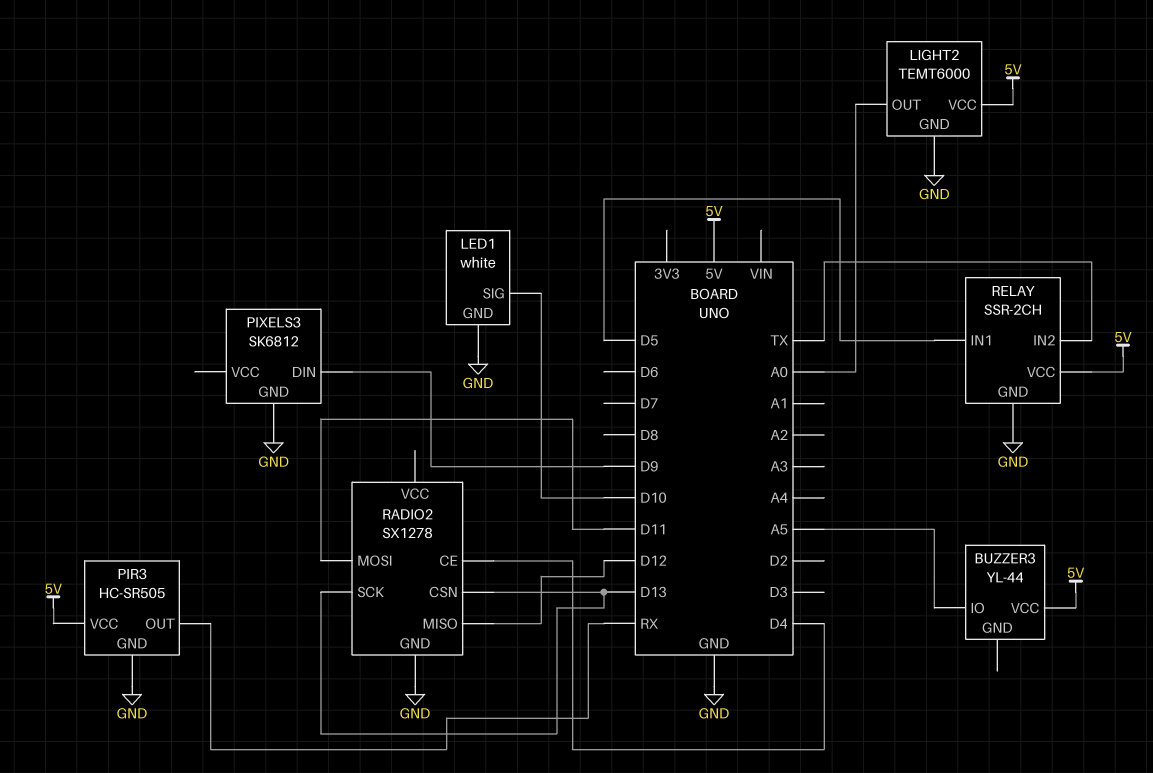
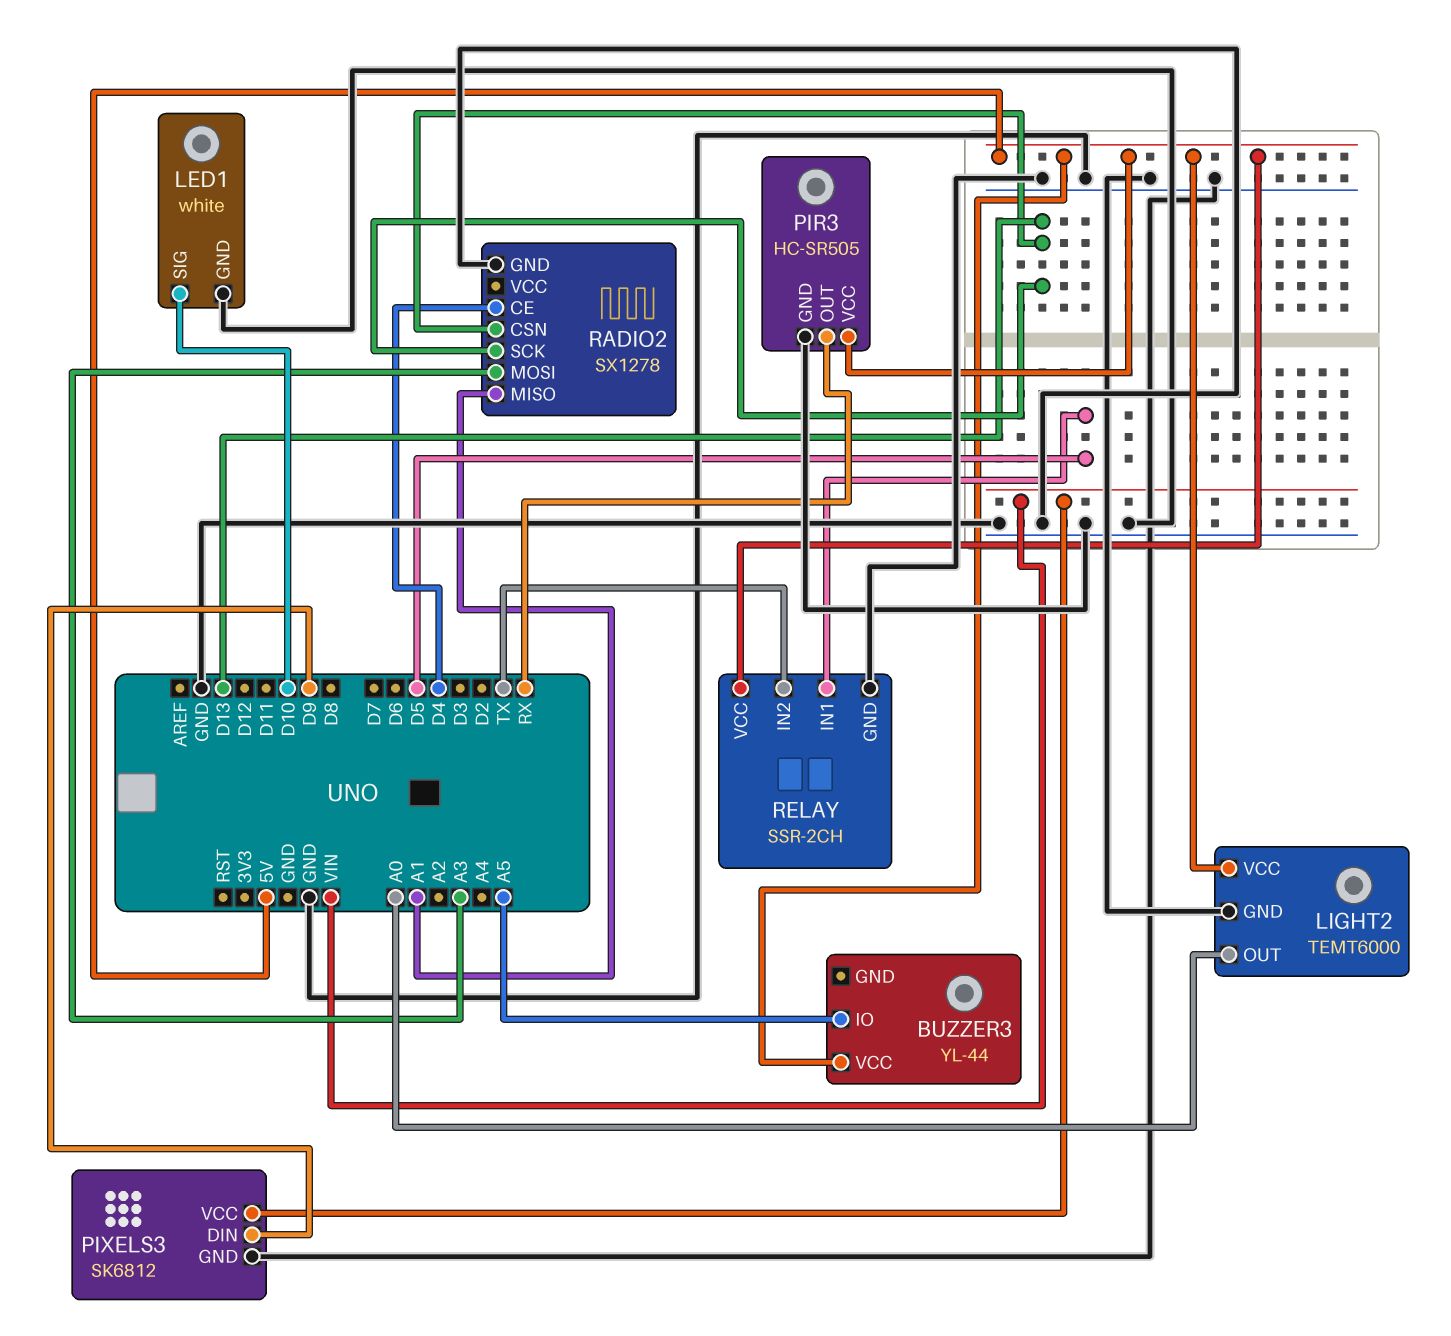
PIXELS3 pin VCC: none -> VIN
RADIO2 pin MISO: D12 -> A1
RADIO2 pin MOSI: D11 -> A3

